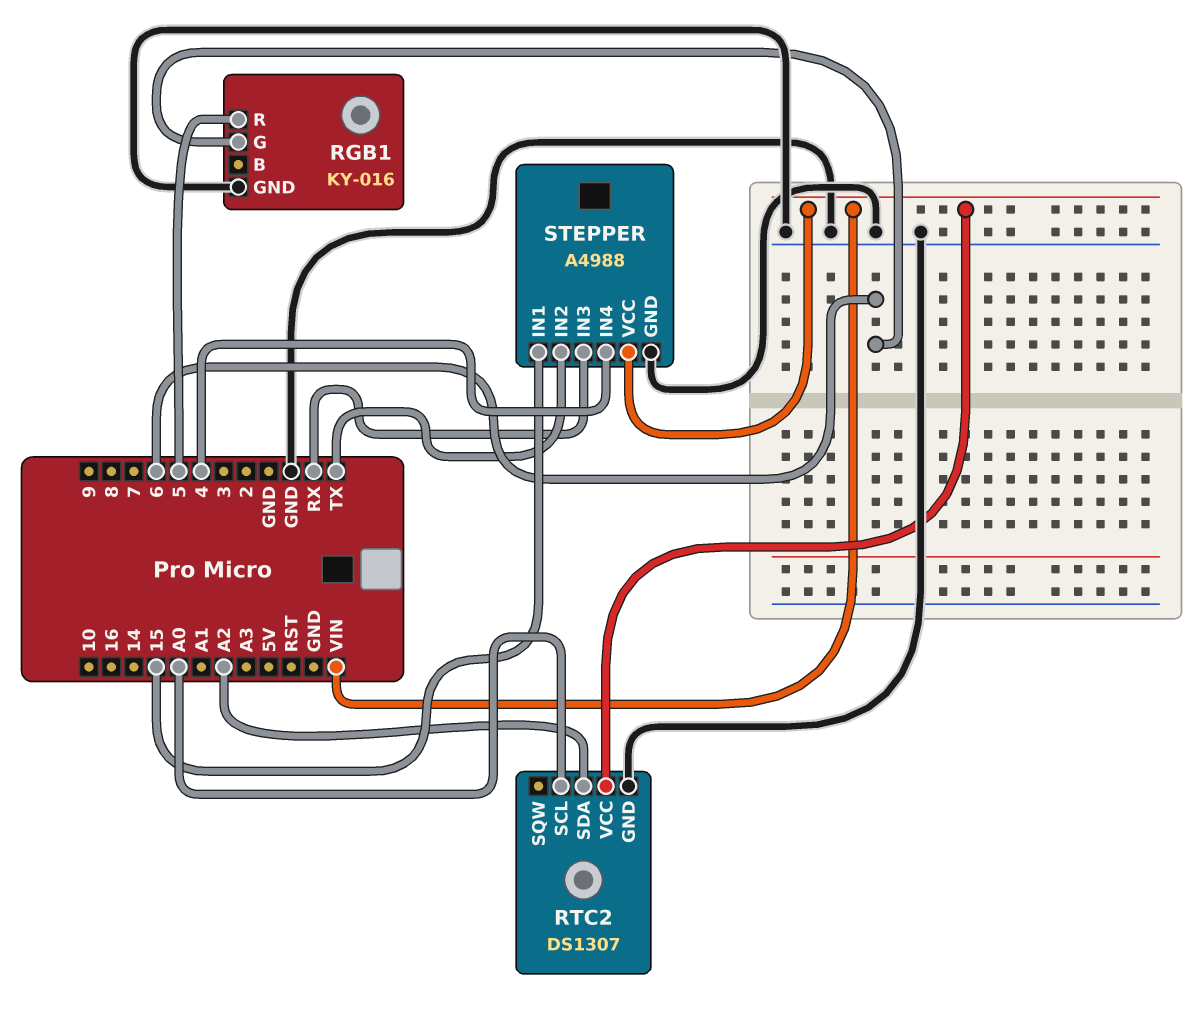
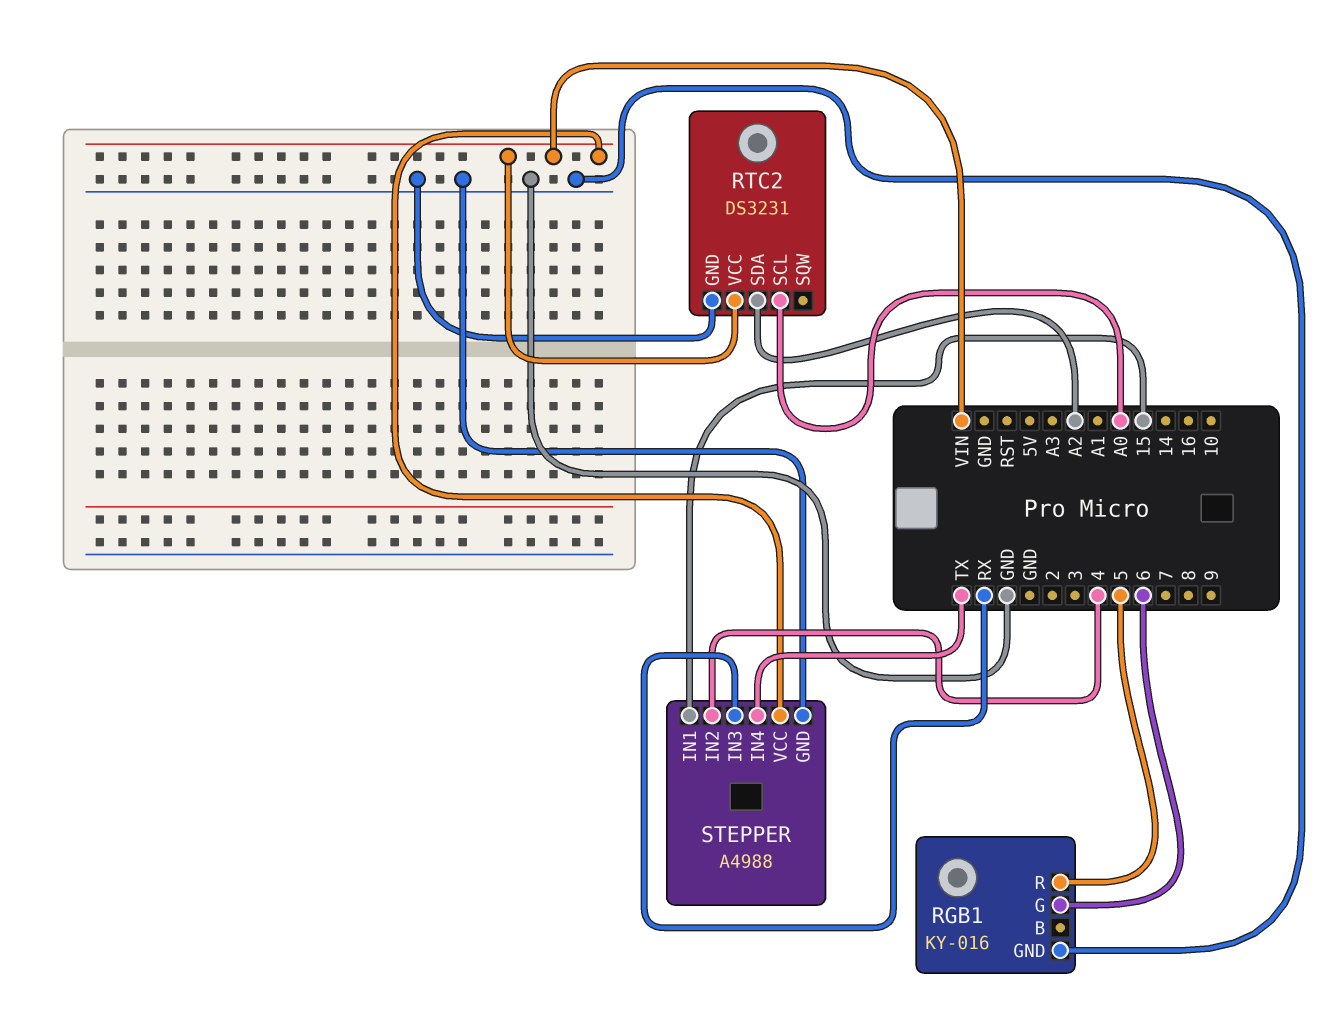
RTC2: DS1307 -> DS3231
STEPPER pin IN2: TX -> 4
STEPPER pin IN4: 4 -> TX

